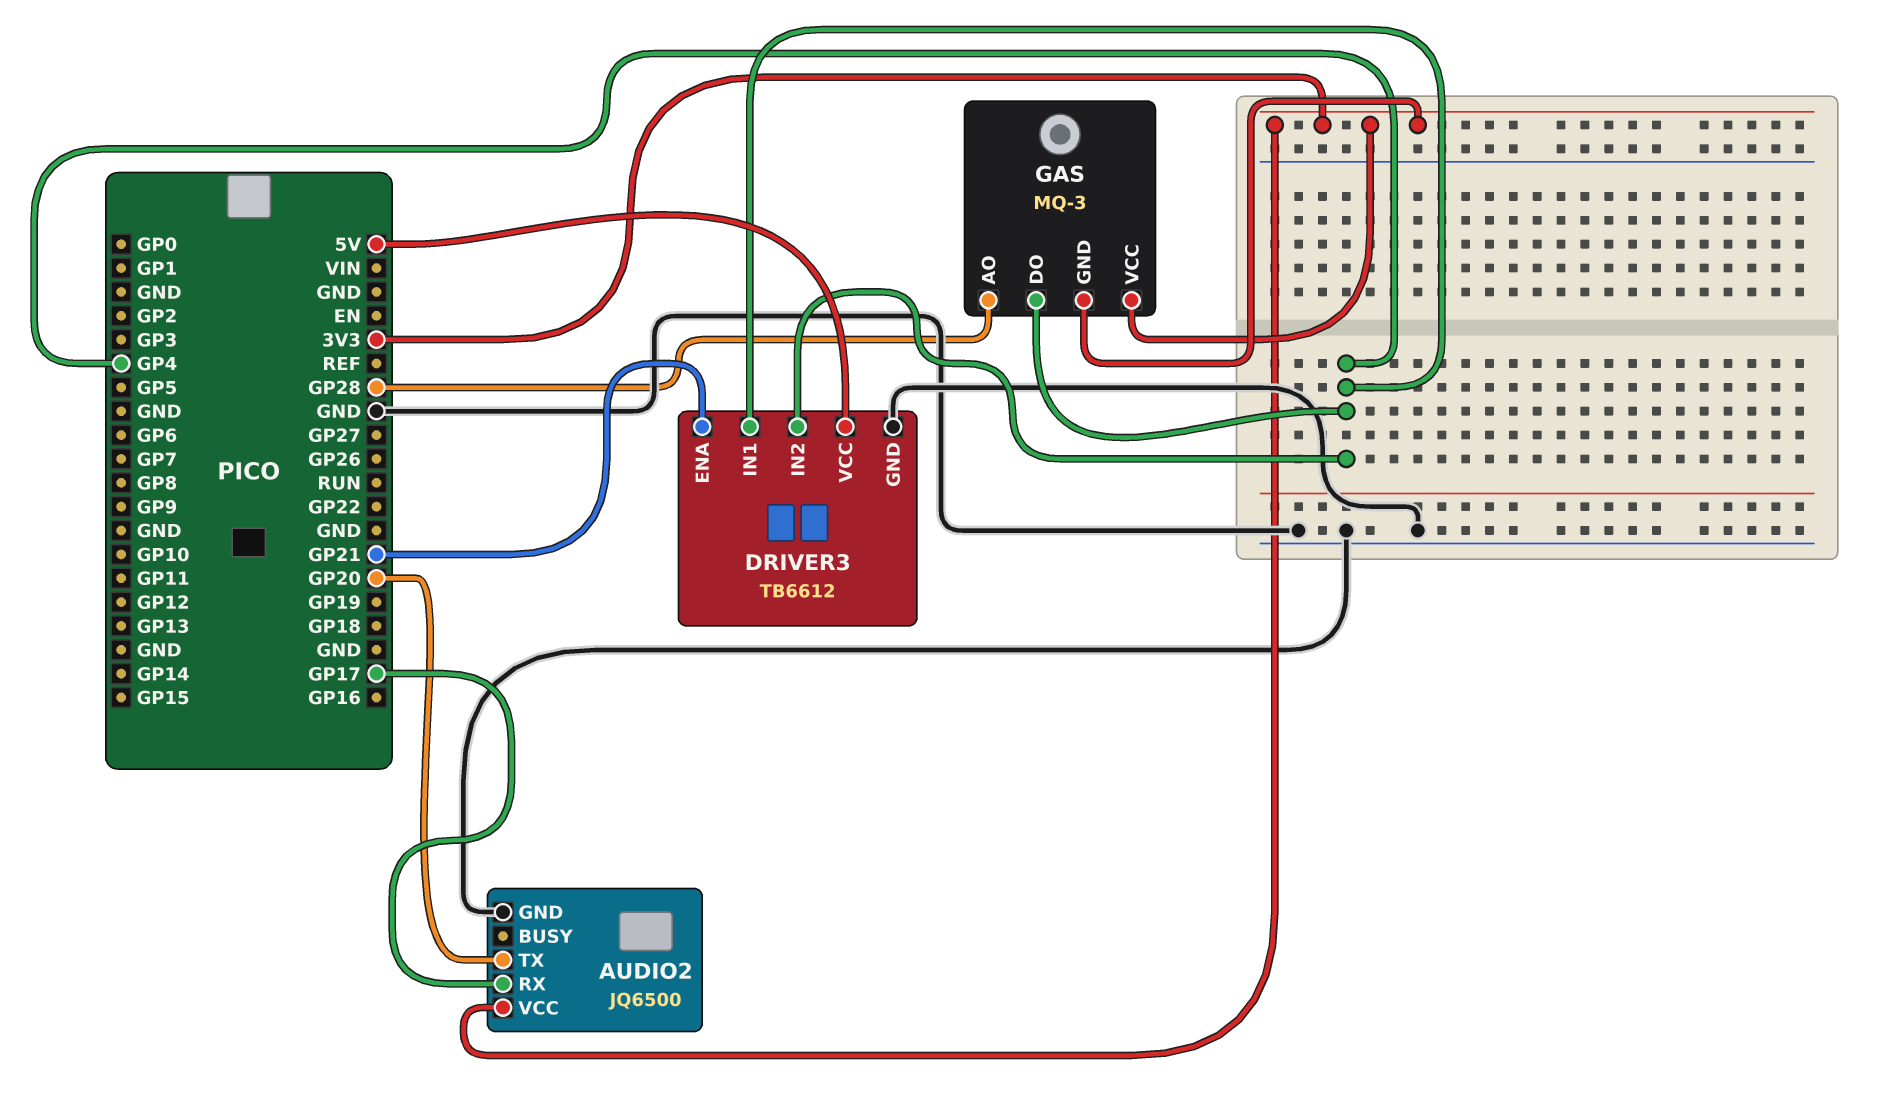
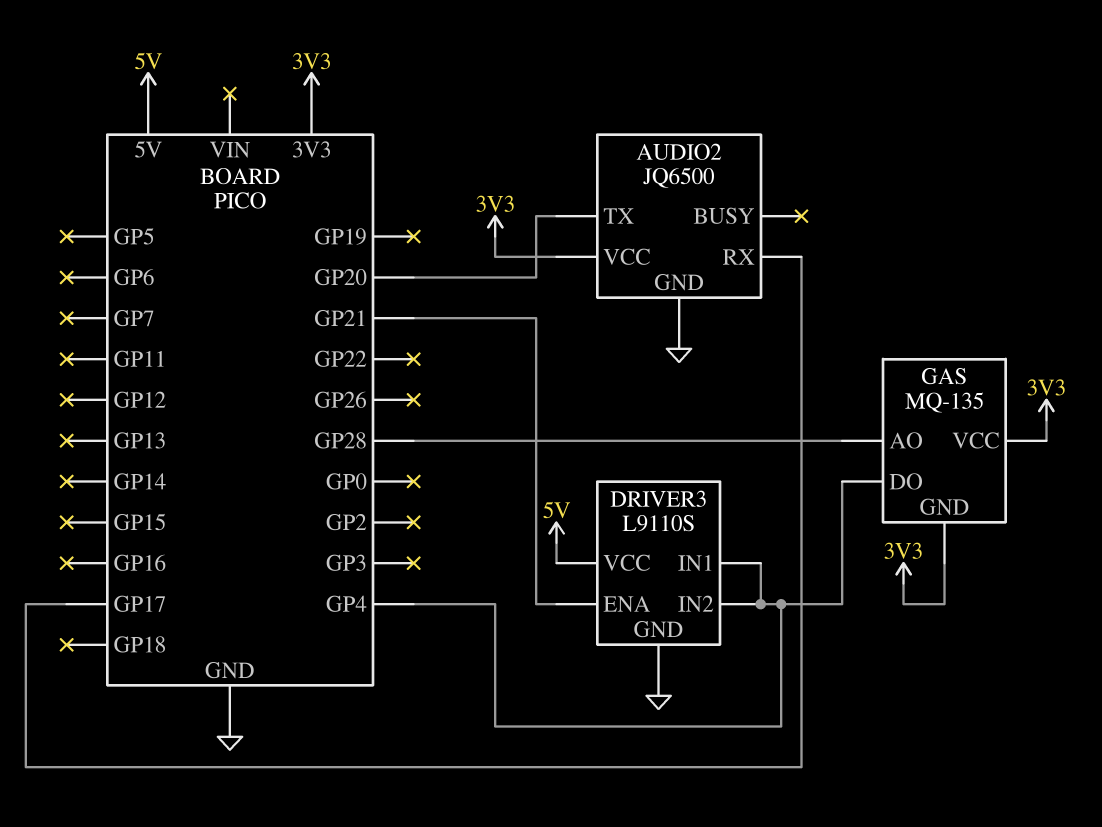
DRIVER3: TB6612 -> L9110S
GAS: MQ-3 -> MQ-135

